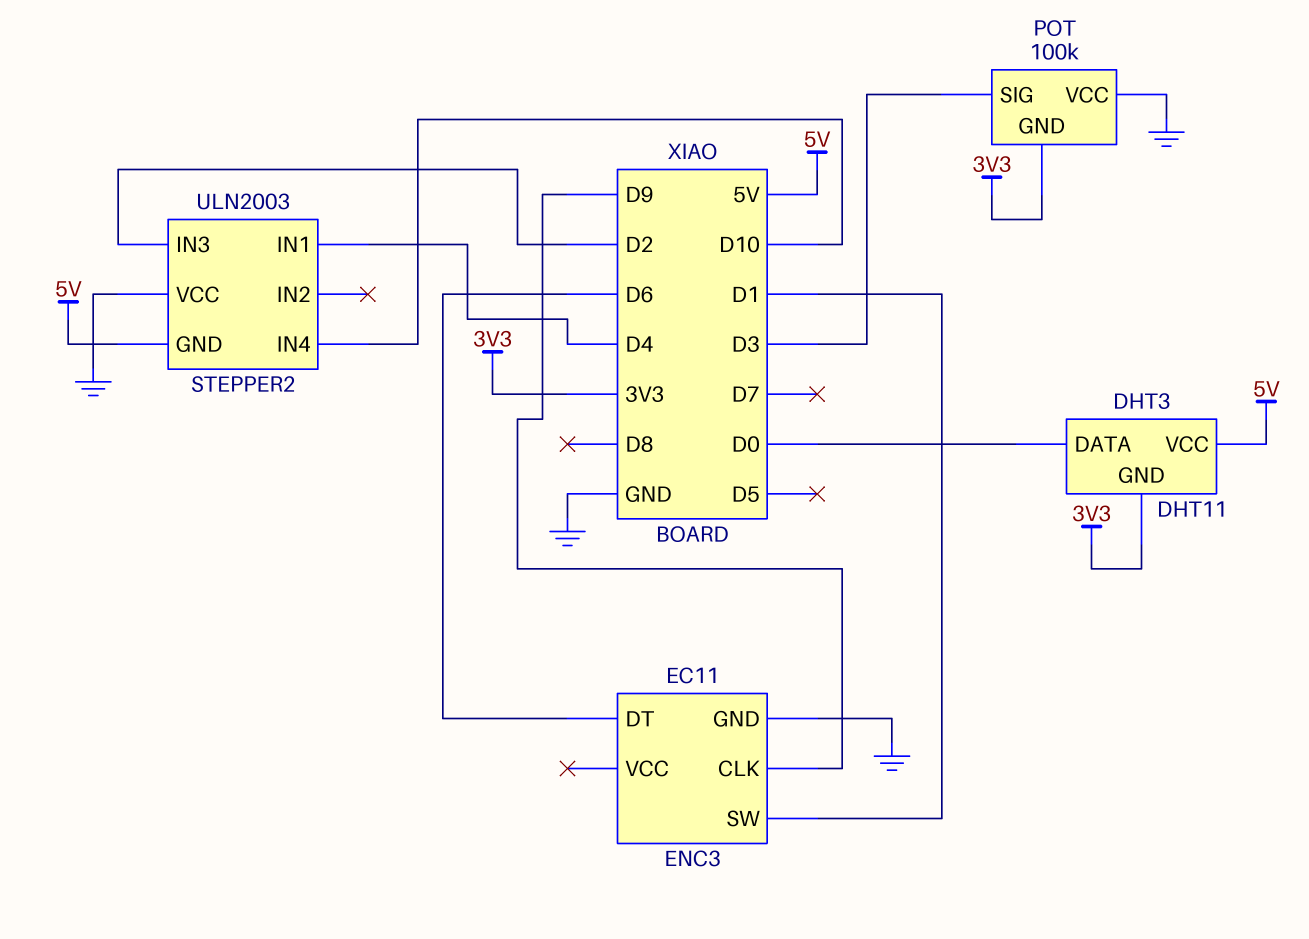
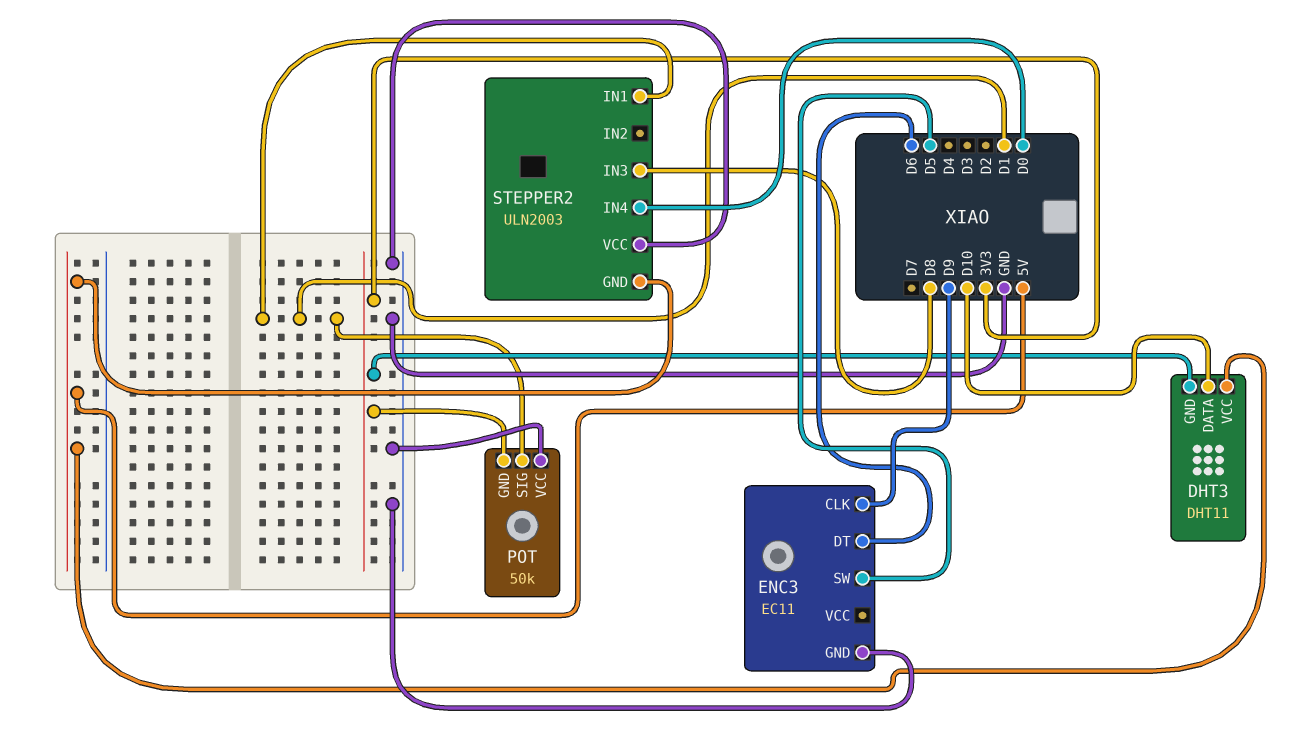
DHT3 pin DATA: D0 -> D10
ENC3 pin SW: D1 -> D5
POT: 100k -> 50k
POT pin SIG: D3 -> D1
STEPPER2 pin IN1: D4 -> D1
STEPPER2 pin IN3: D2 -> D8
STEPPER2 pin IN4: D10 -> D0

